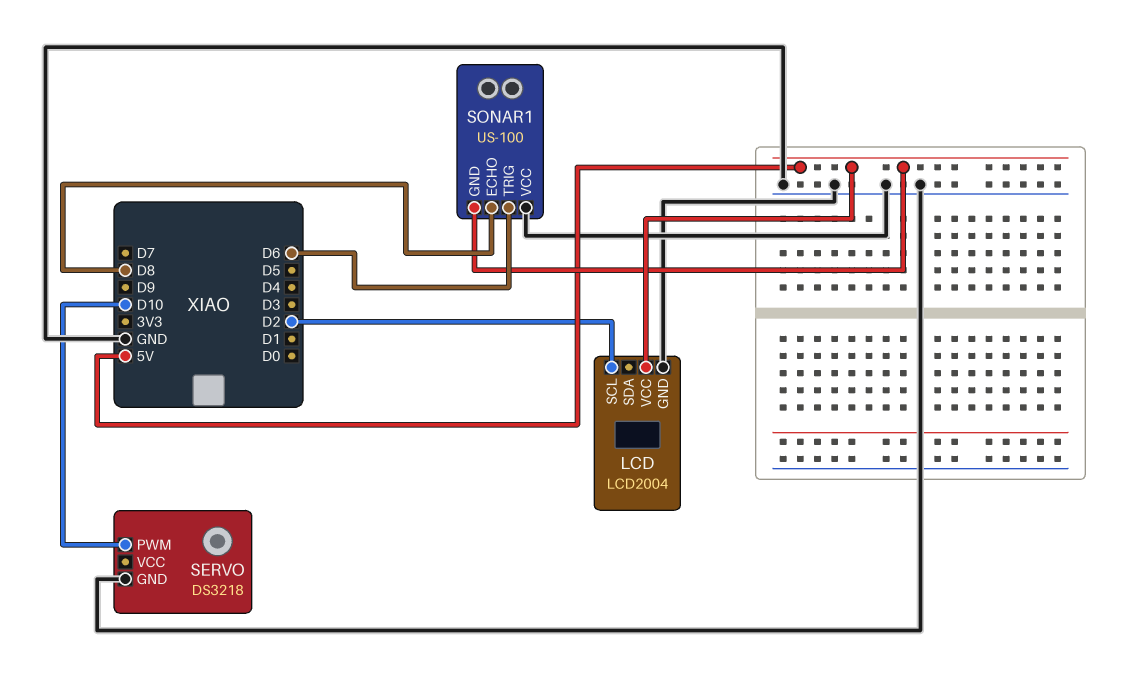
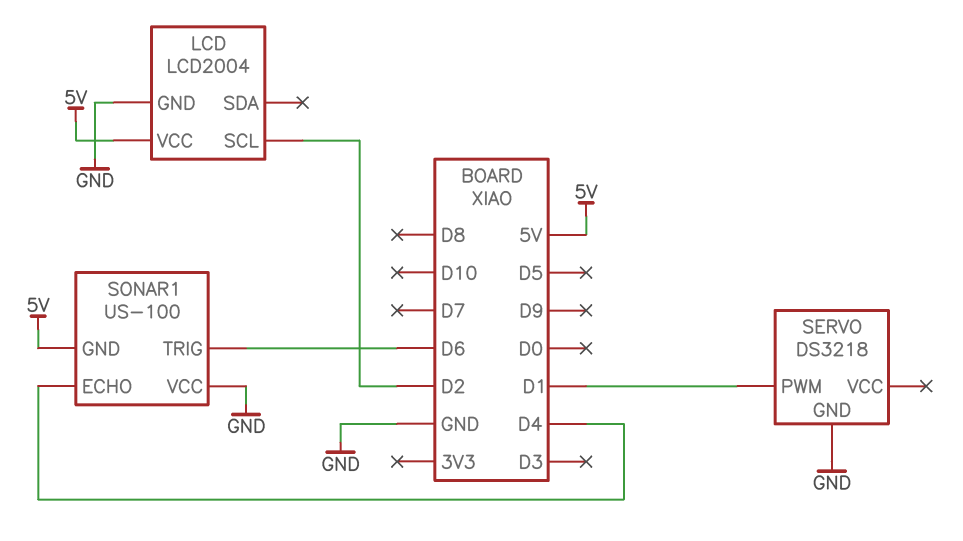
SERVO pin PWM: D10 -> D1
SONAR1 pin ECHO: D8 -> D4

